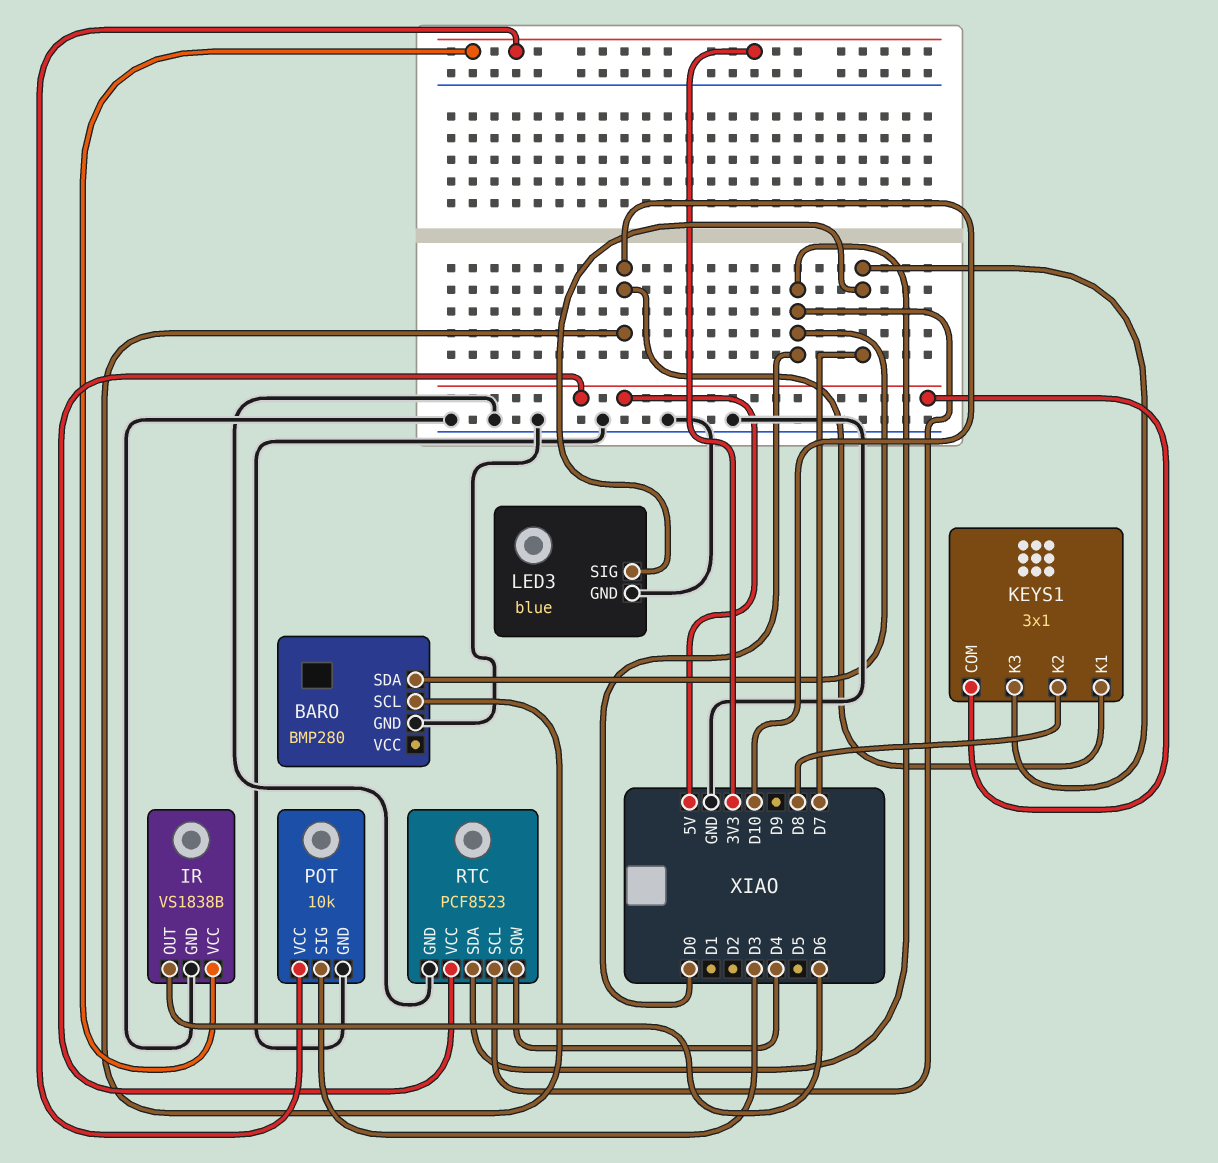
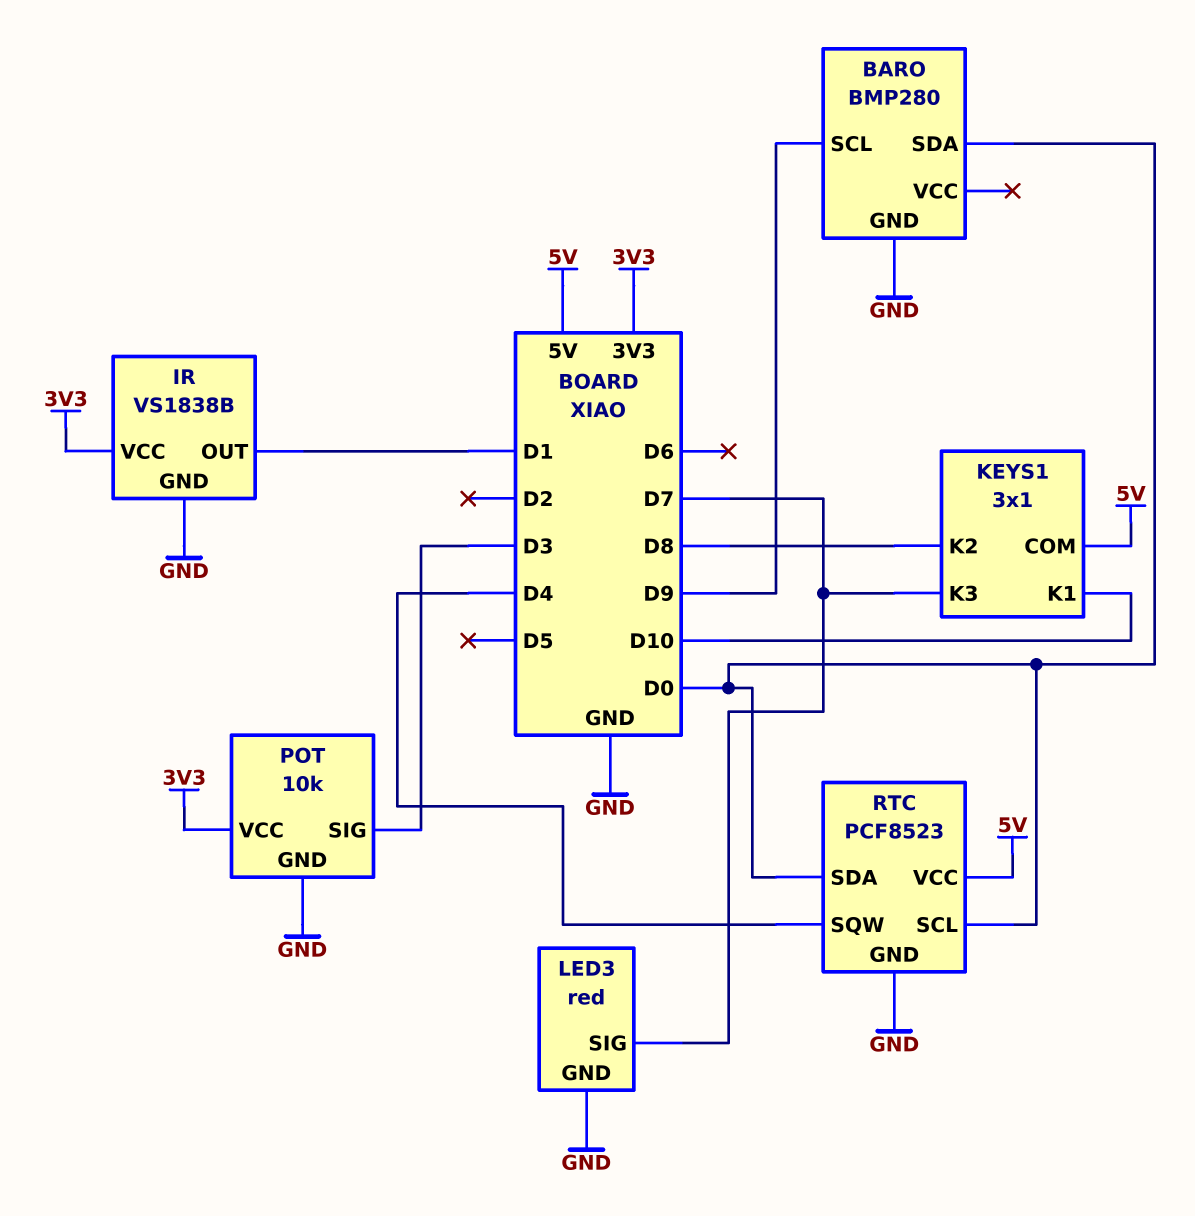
BARO pin SCL: D10 -> D9
IR pin OUT: D6 -> D1
LED3: blue -> red

